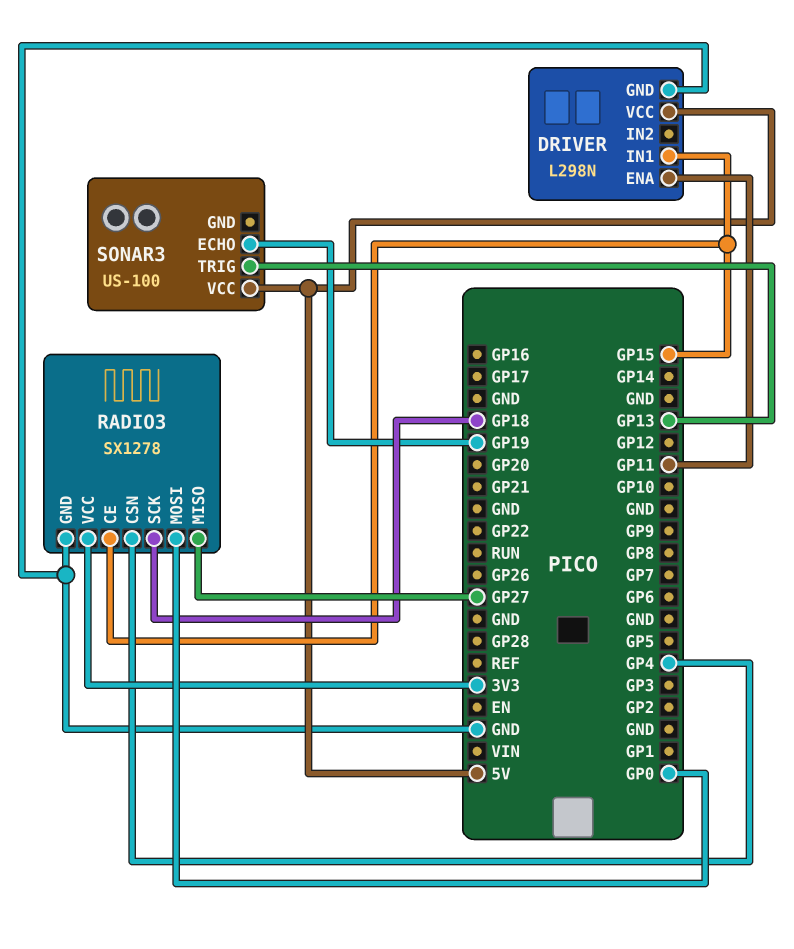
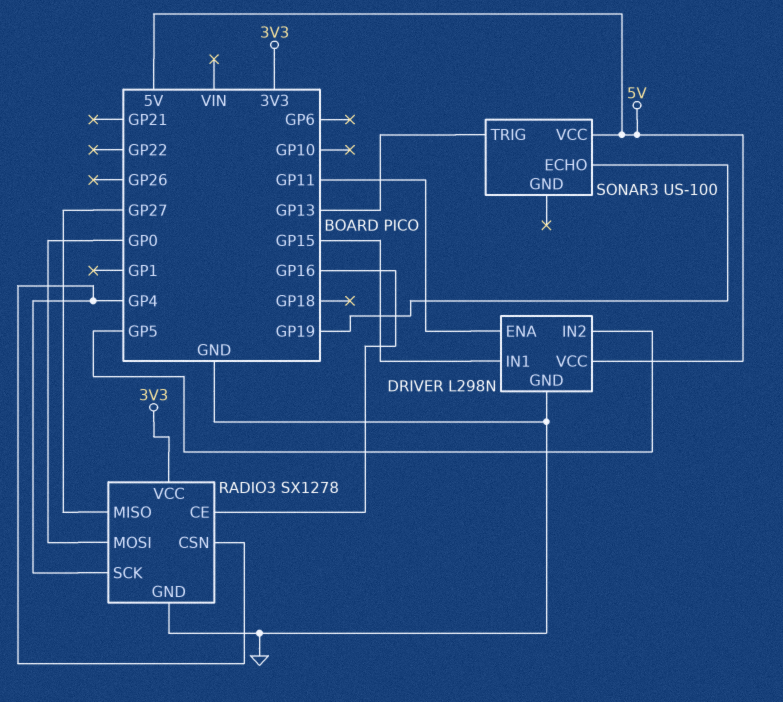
DRIVER pin IN2: none -> GP5
RADIO3 pin CE: GP15 -> GP16
RADIO3 pin SCK: GP18 -> GP4

